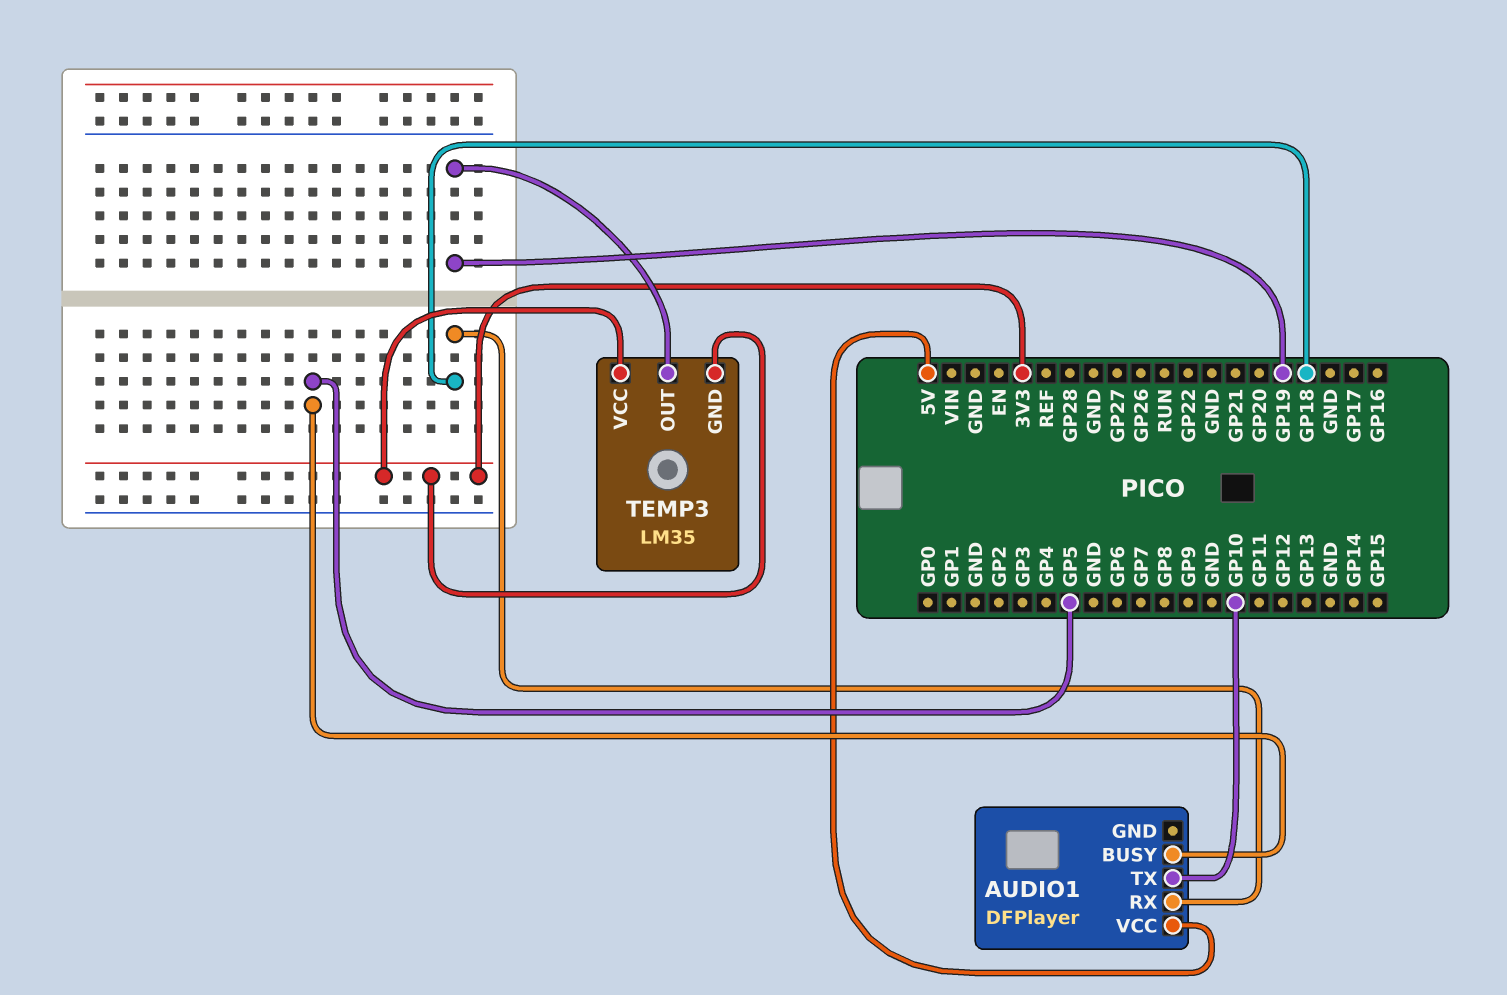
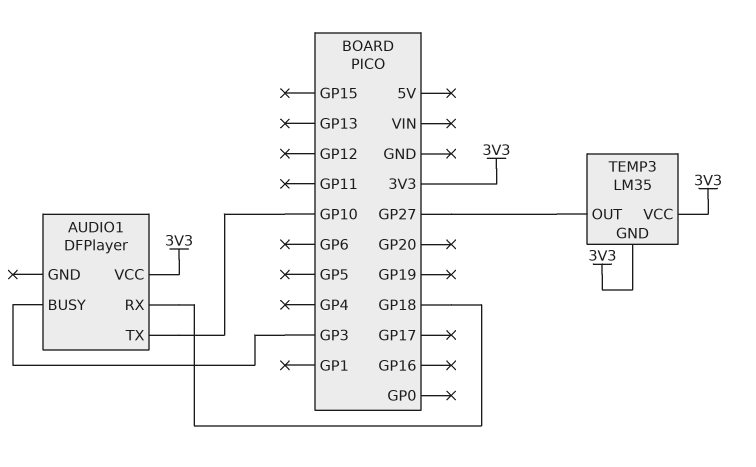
AUDIO1 pin BUSY: GP5 -> GP3
AUDIO1 pin VCC: 5V -> 3V3
TEMP3 pin OUT: GP19 -> GP27

